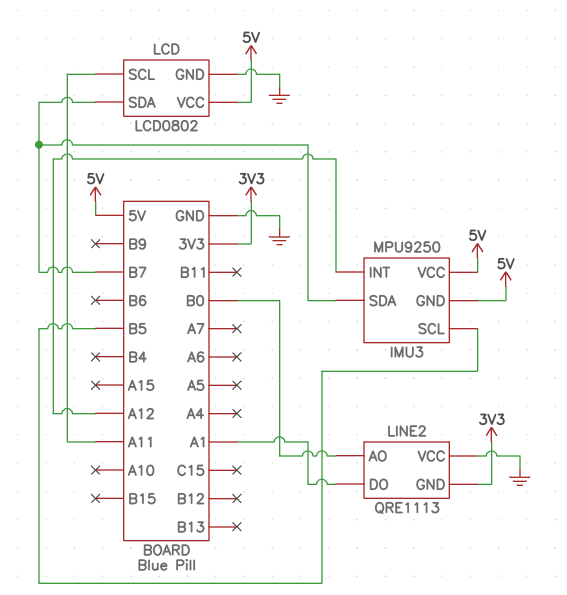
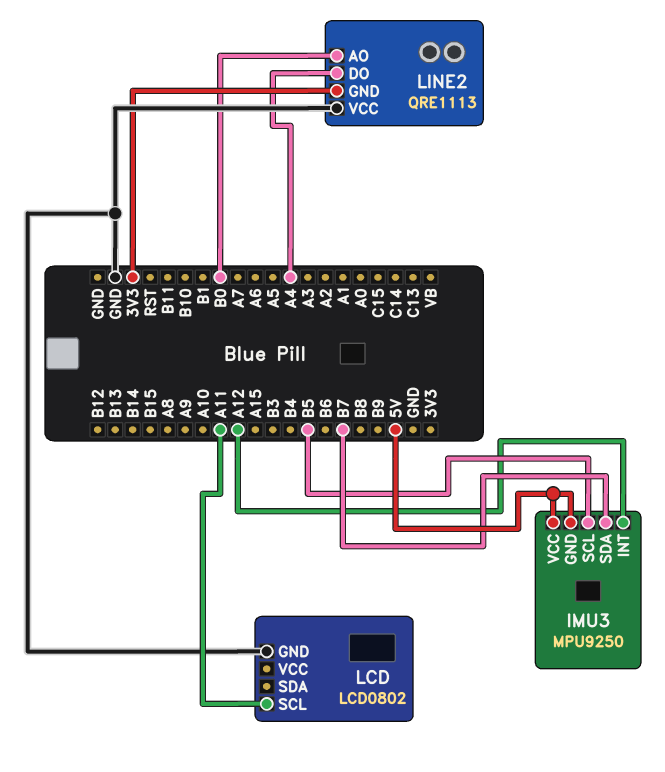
LCD pin SDA: B7 -> none
LCD pin VCC: 5V -> none
LINE2 pin DO: A1 -> A4

